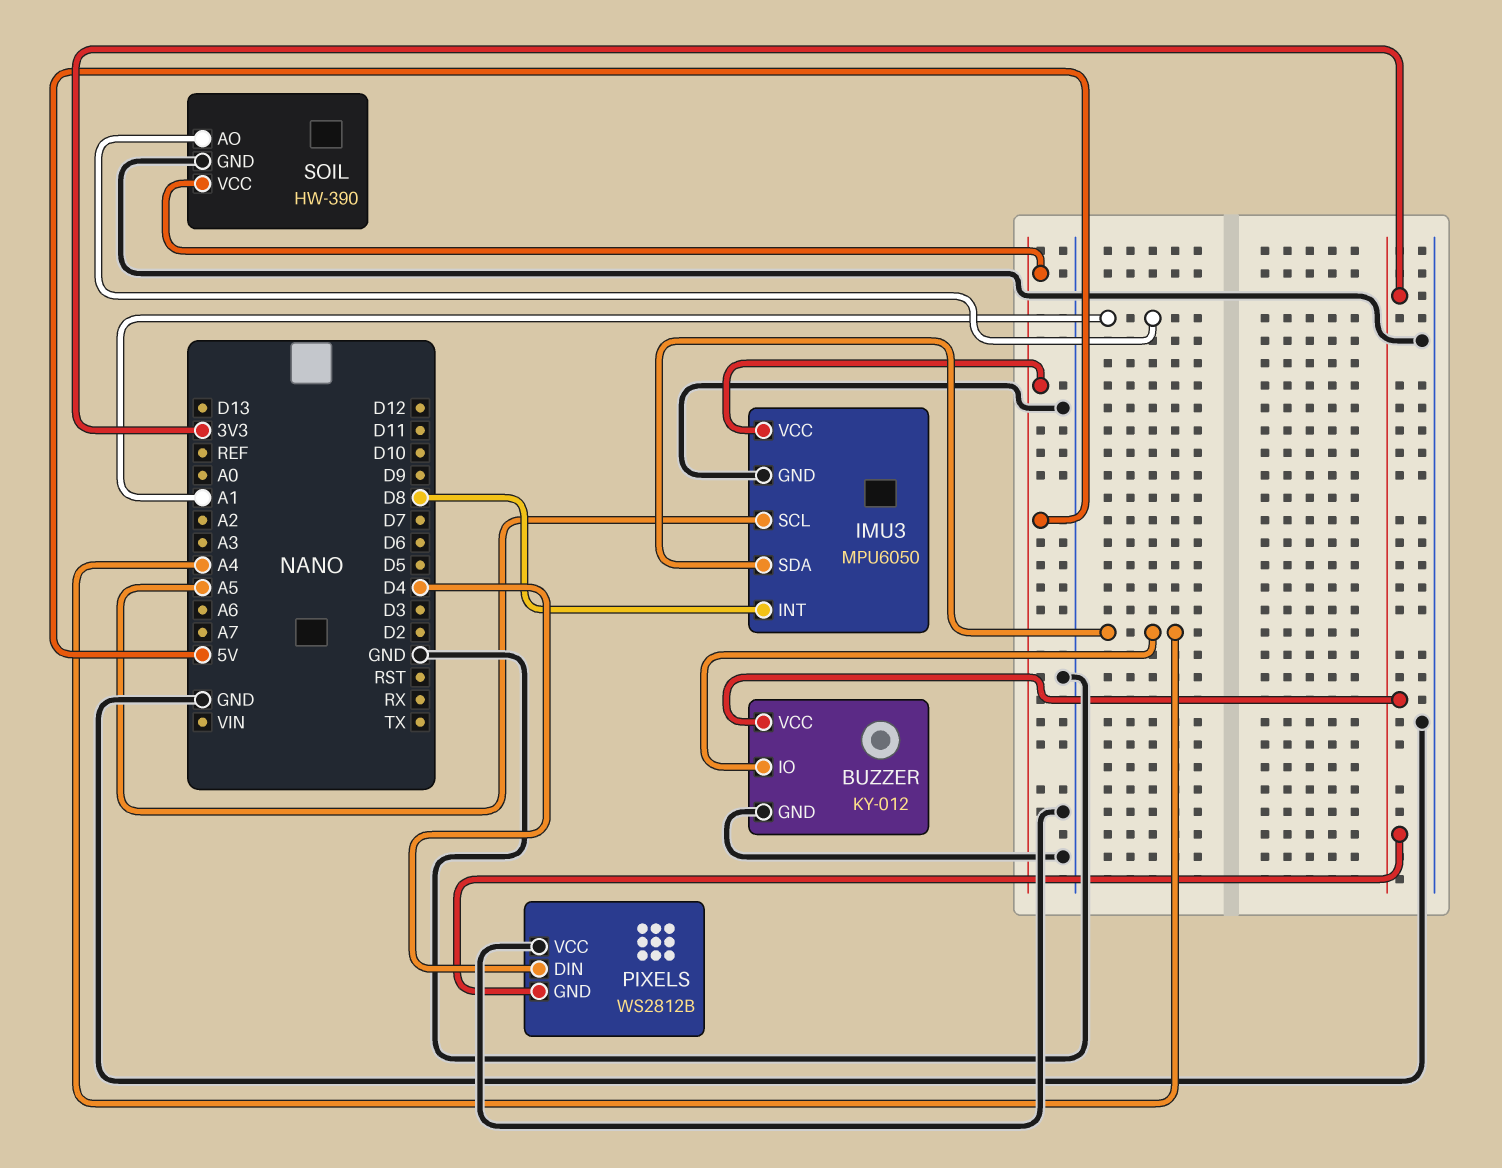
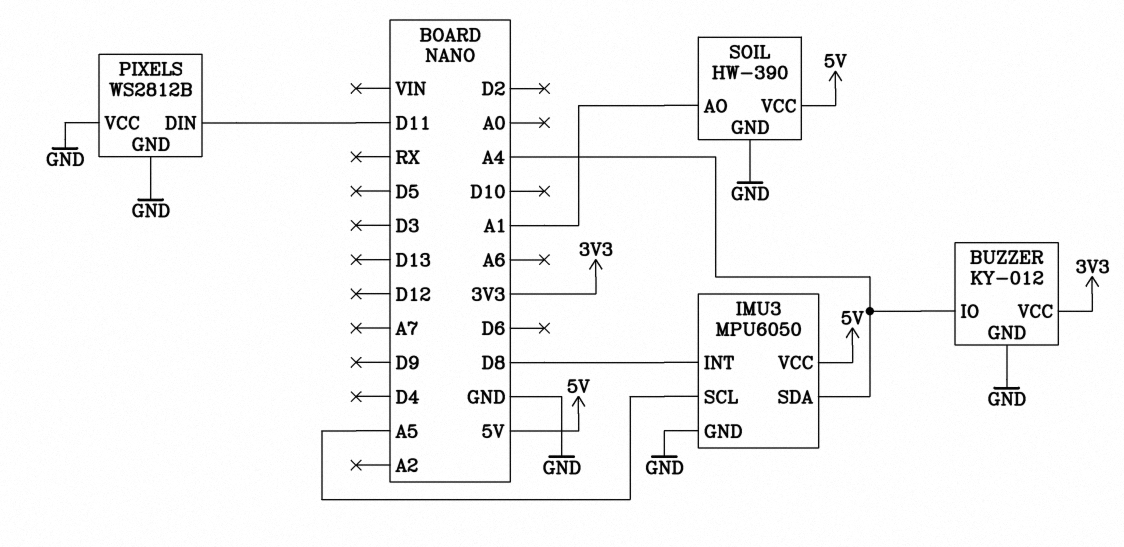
PIXELS pin DIN: D4 -> D11
PIXELS pin GND: 3V3 -> GND

